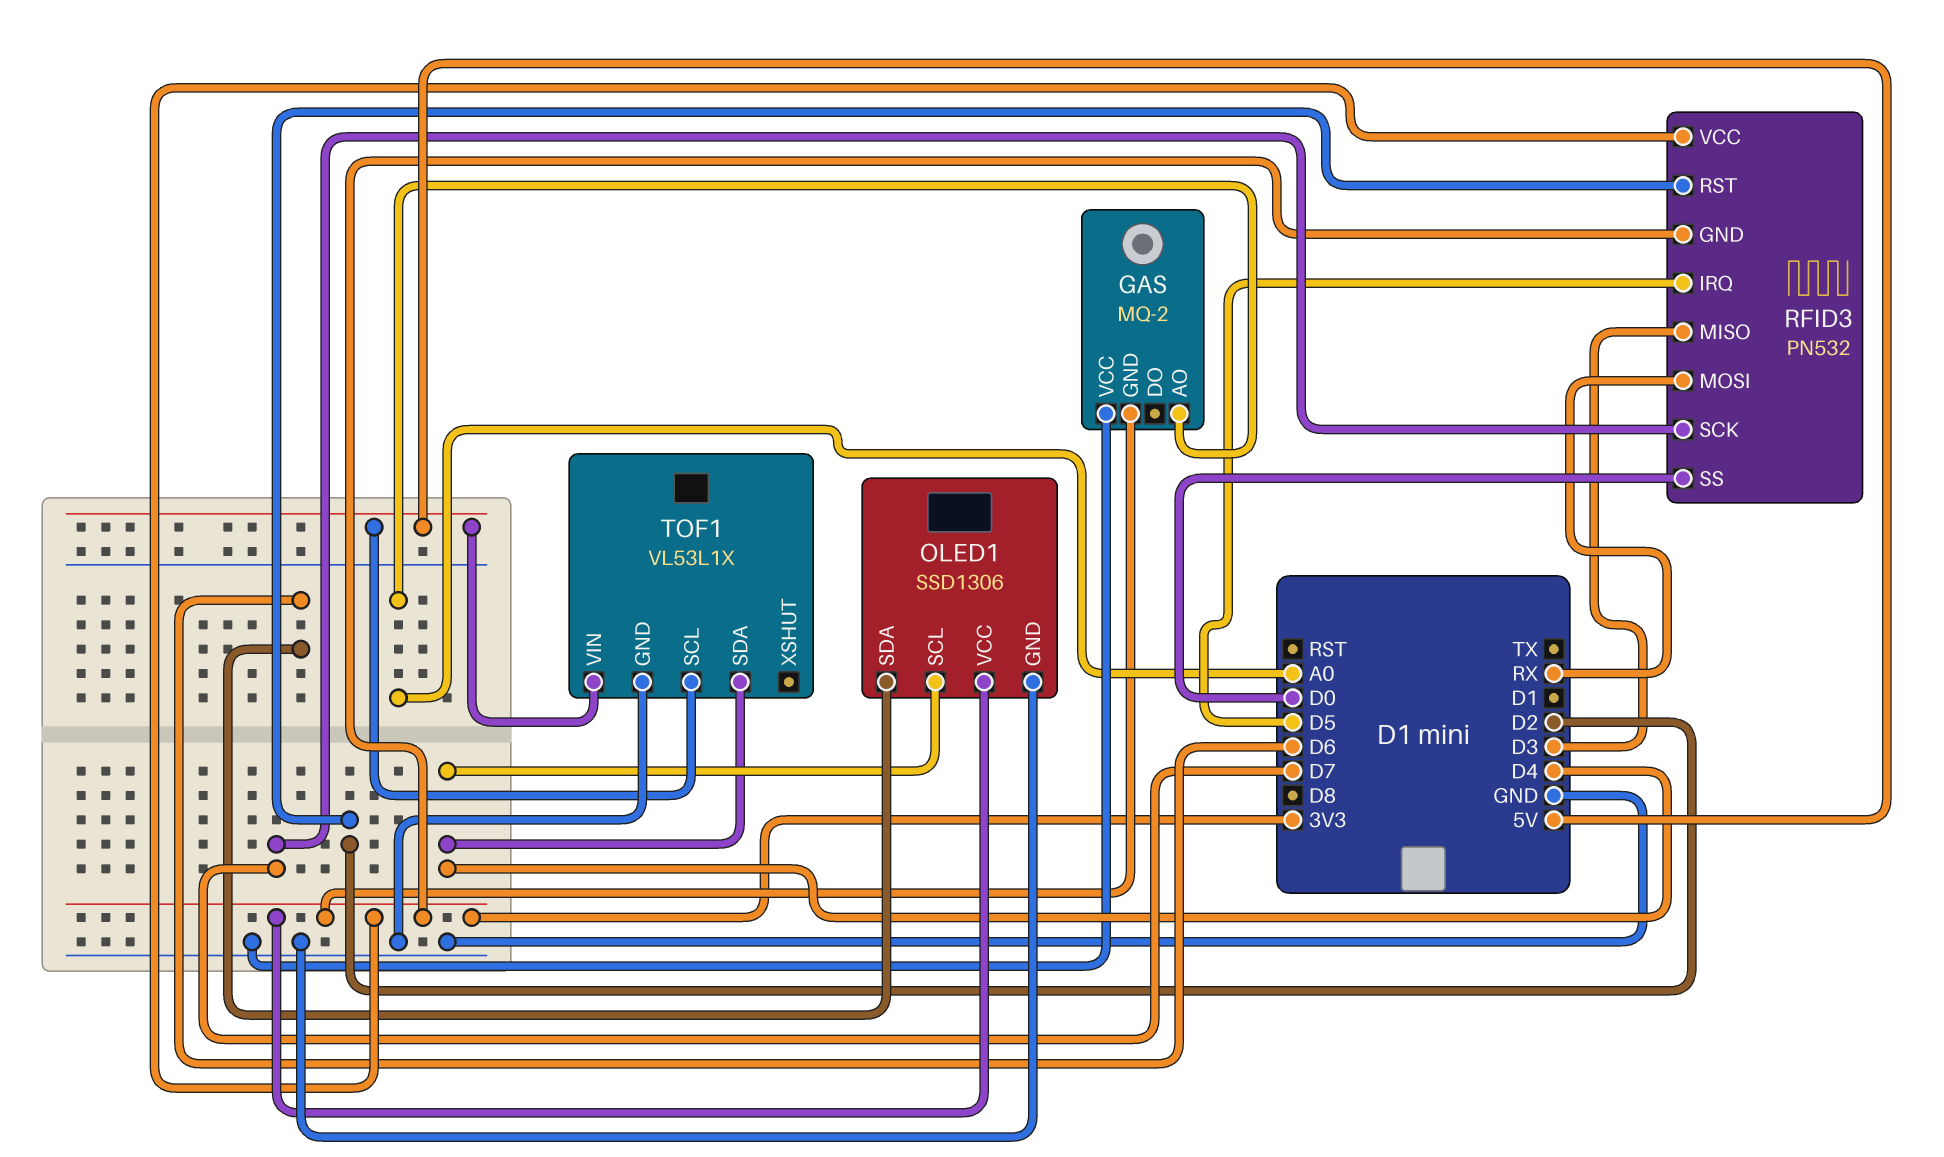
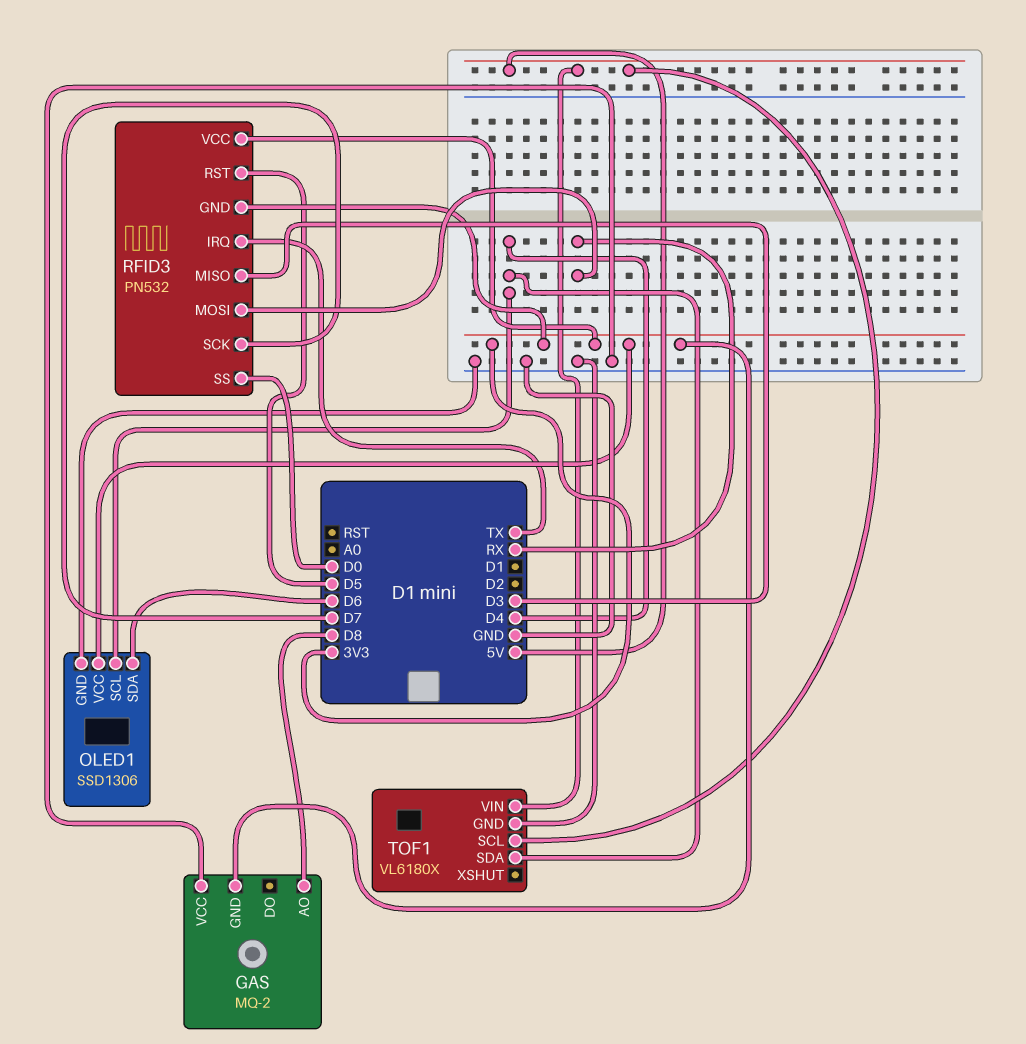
GAS pin AO: A0 -> D8
RFID3 pin IRQ: D5 -> TX
RFID3 pin RST: D2 -> D5
TOF1: VL53L1X -> VL6180X

